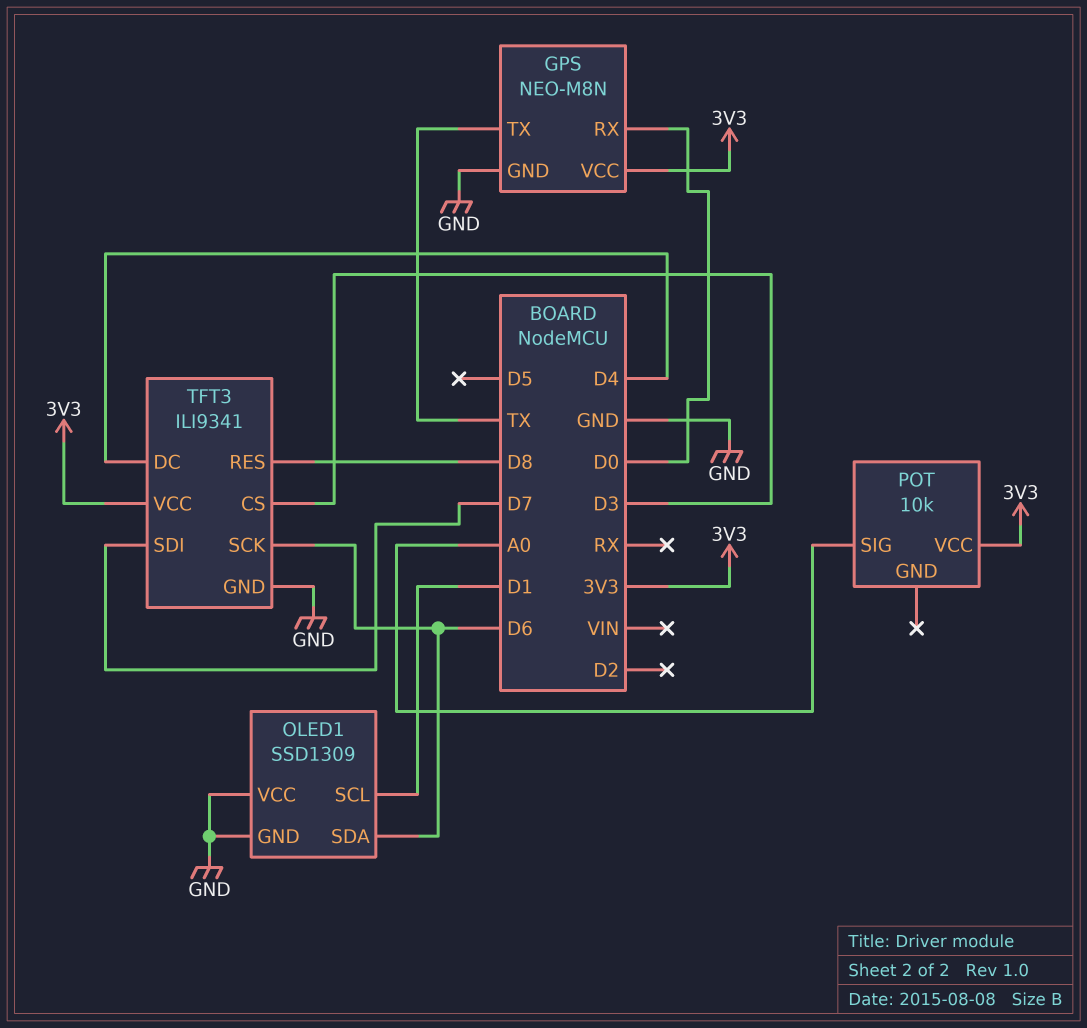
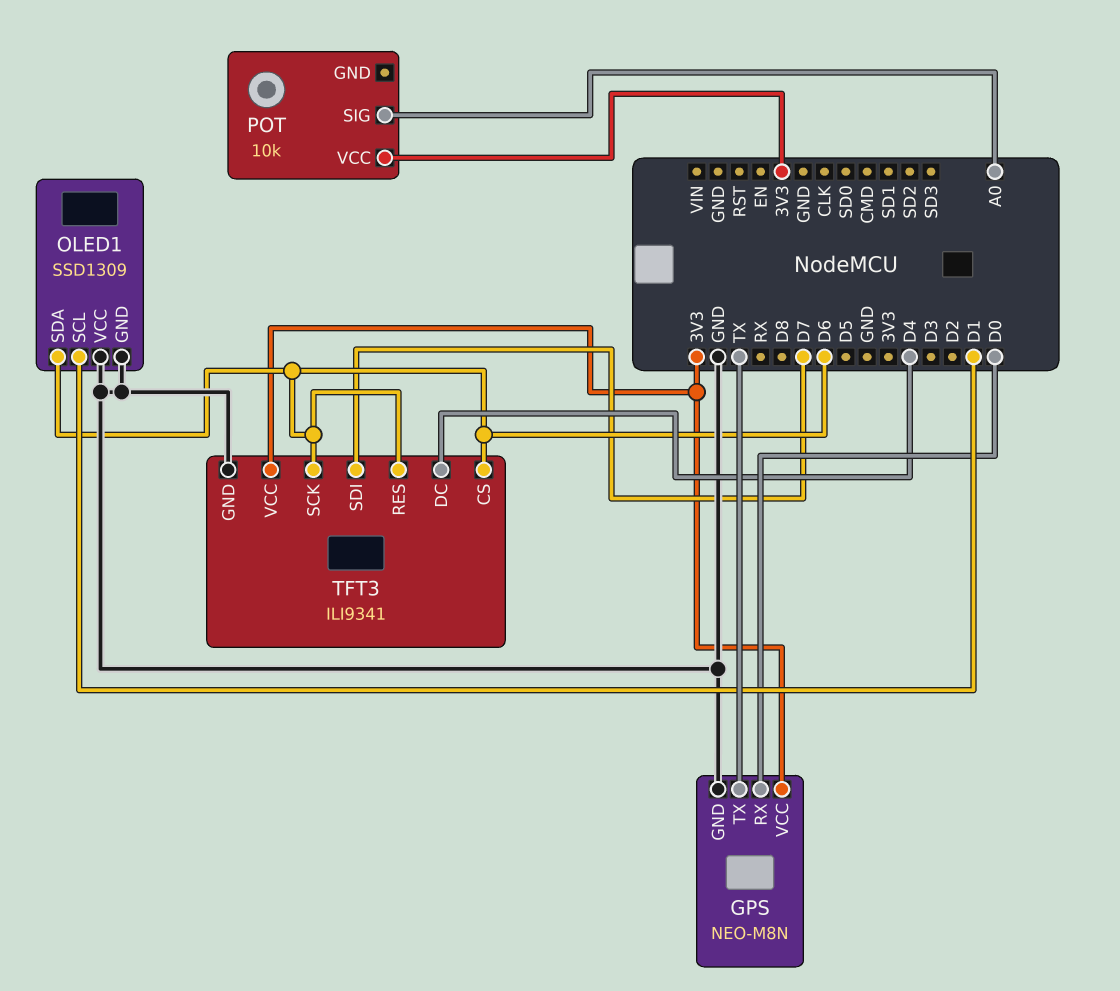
TFT3 pin CS: D3 -> D6
TFT3 pin RES: D8 -> D6

